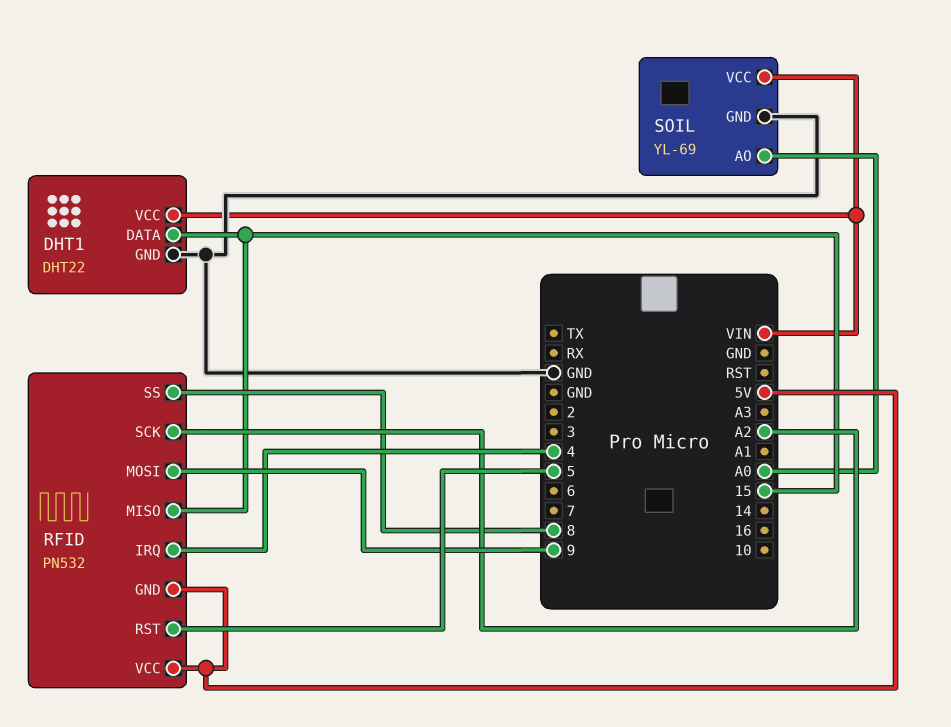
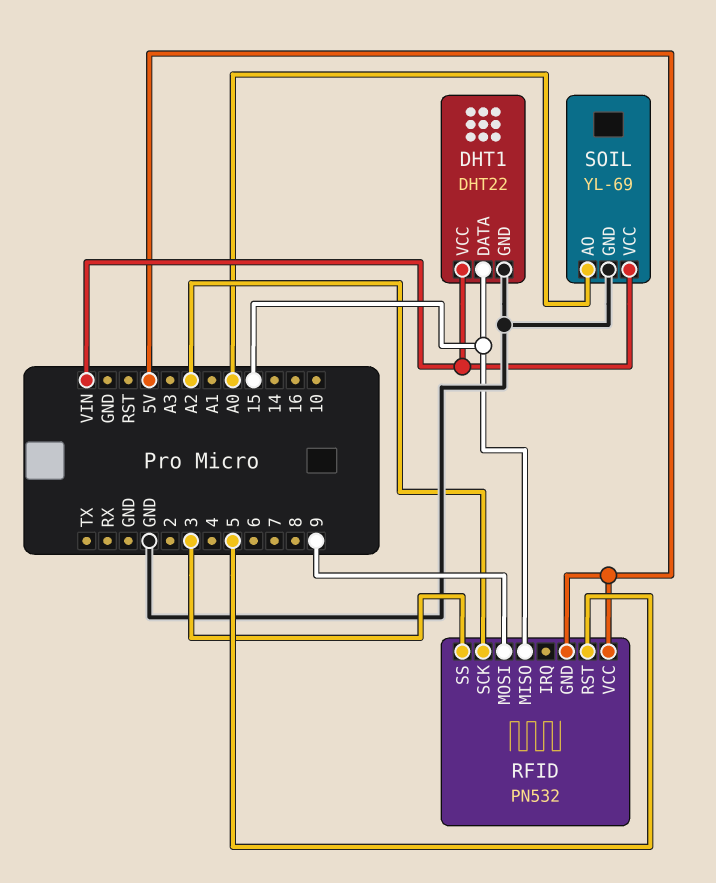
RFID pin IRQ: 4 -> none
RFID pin SS: 8 -> 3

